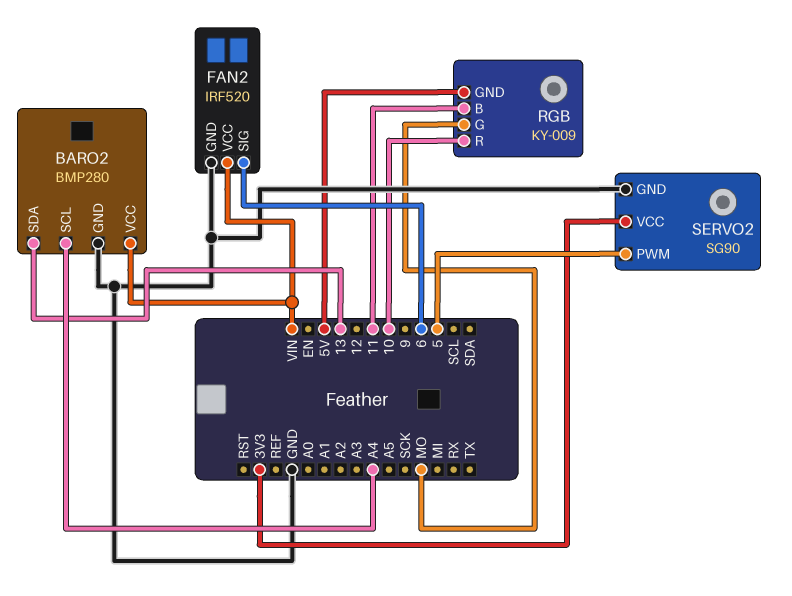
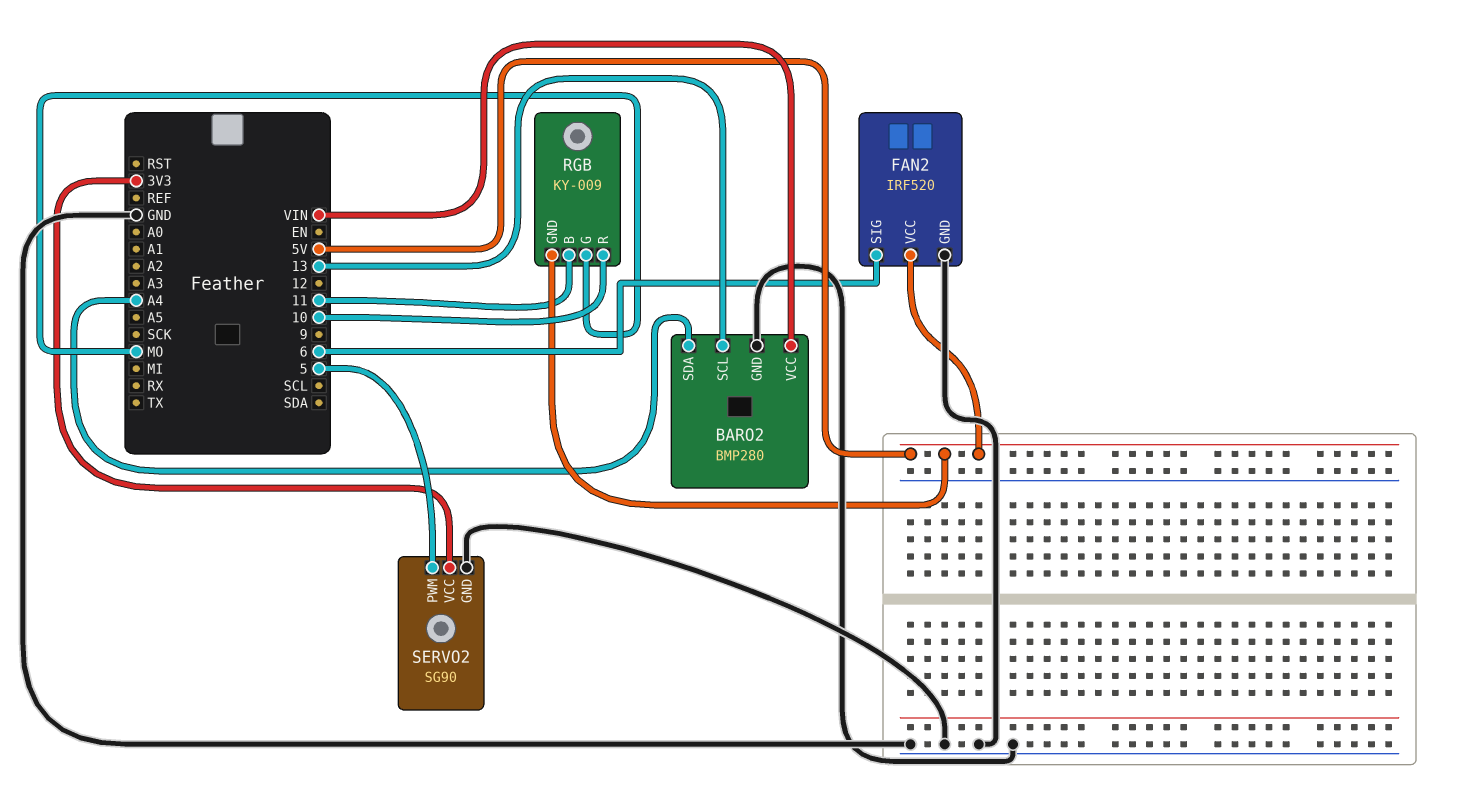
BARO2 pin SCL: A4 -> 13
BARO2 pin SDA: 13 -> A4
FAN2 pin VCC: VIN -> 5V

